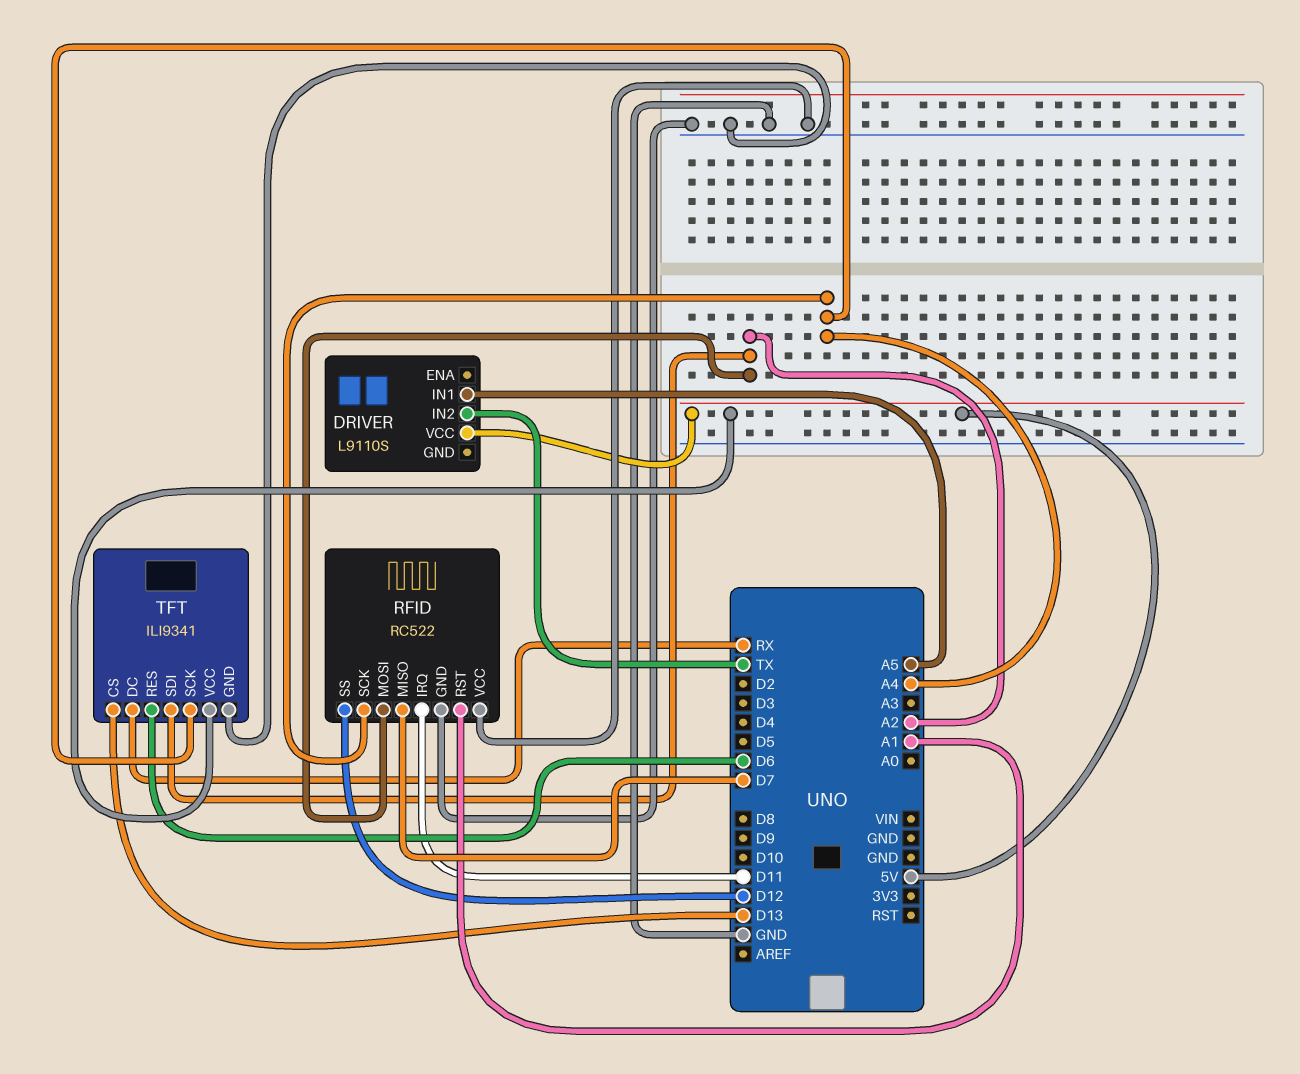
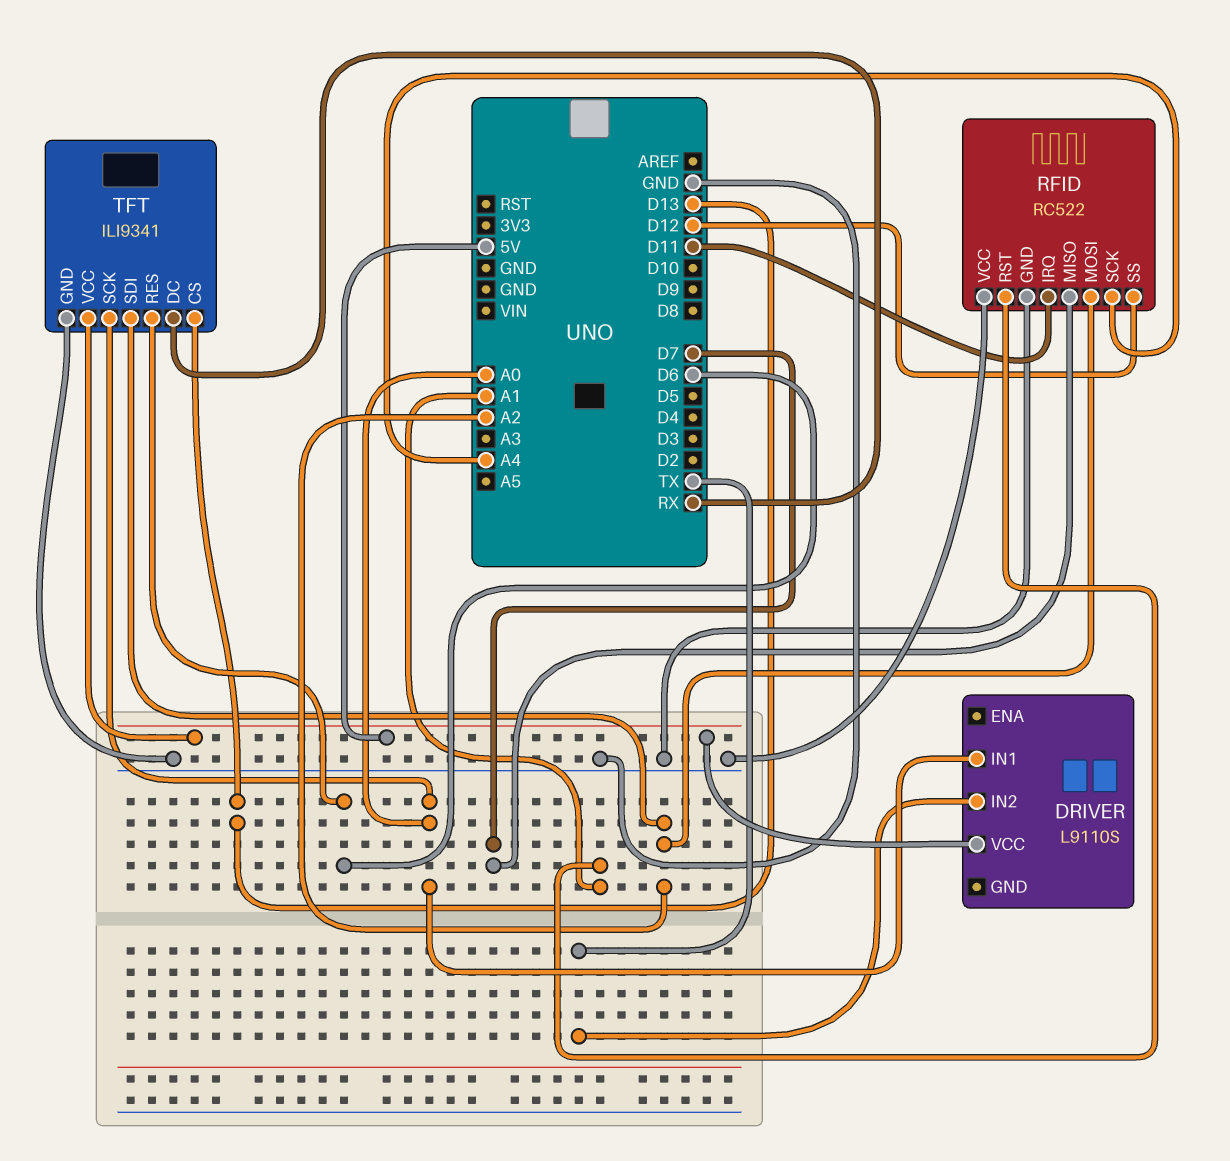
DRIVER pin IN1: A5 -> A0
TFT pin SCK: A4 -> A0

